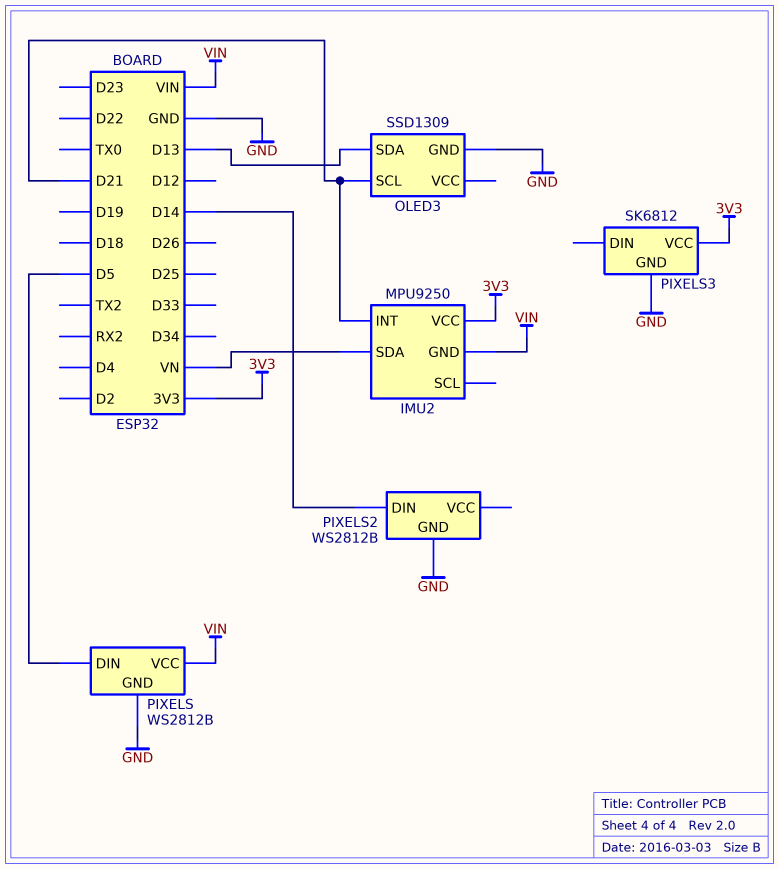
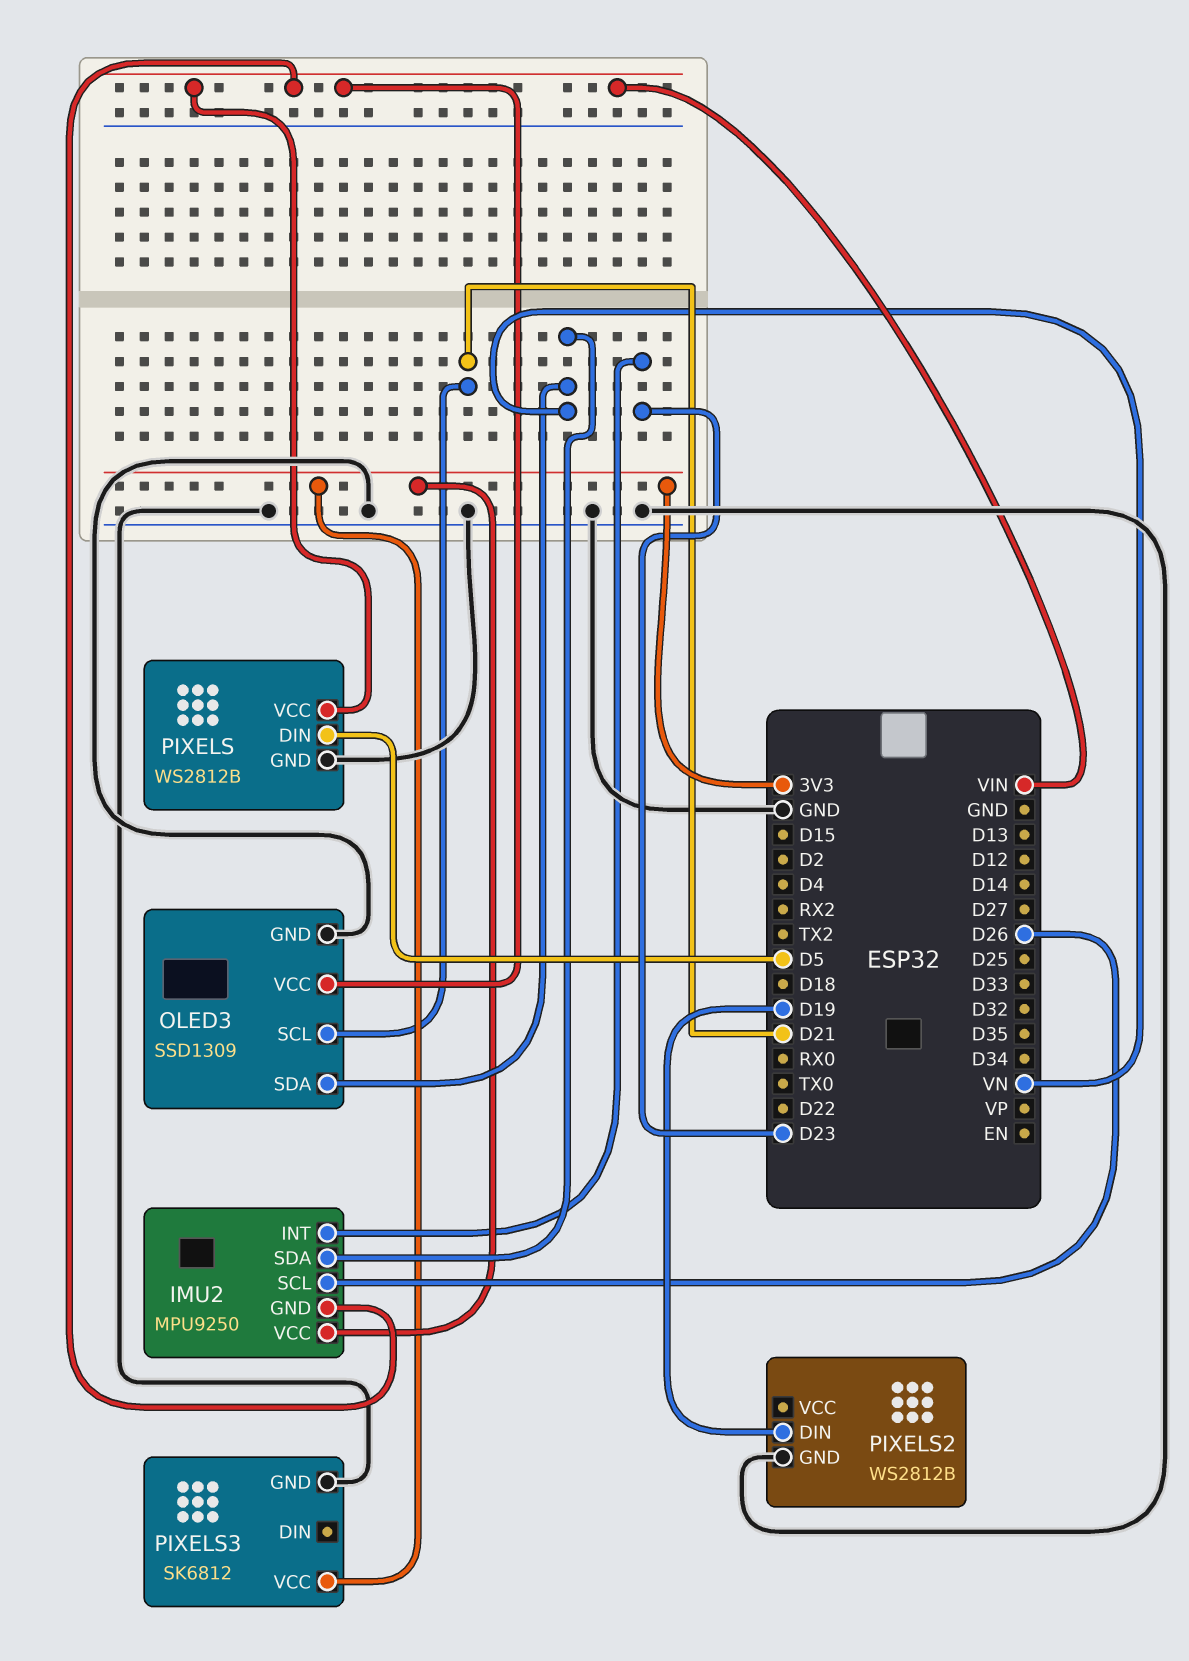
IMU2 pin INT: D21 -> D23
IMU2 pin SCL: none -> D26
OLED3 pin SDA: D13 -> VN
OLED3 pin VCC: none -> VIN
PIXELS2 pin DIN: D14 -> D19

